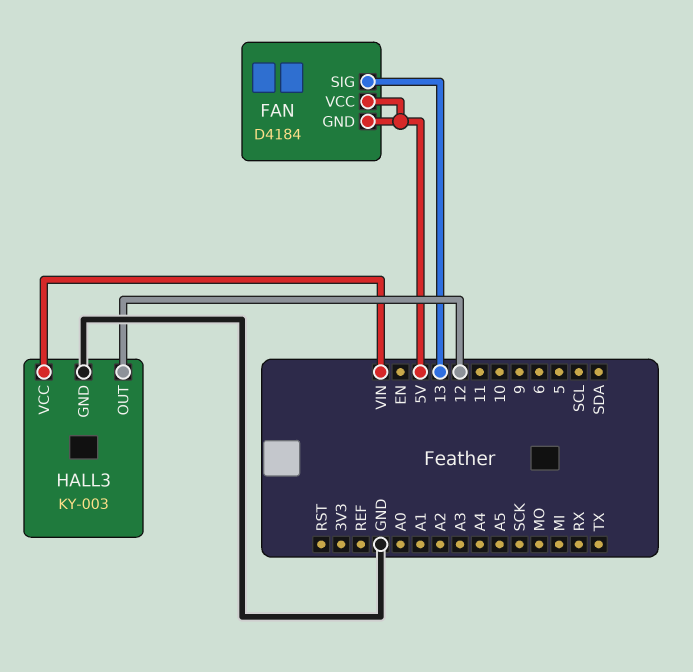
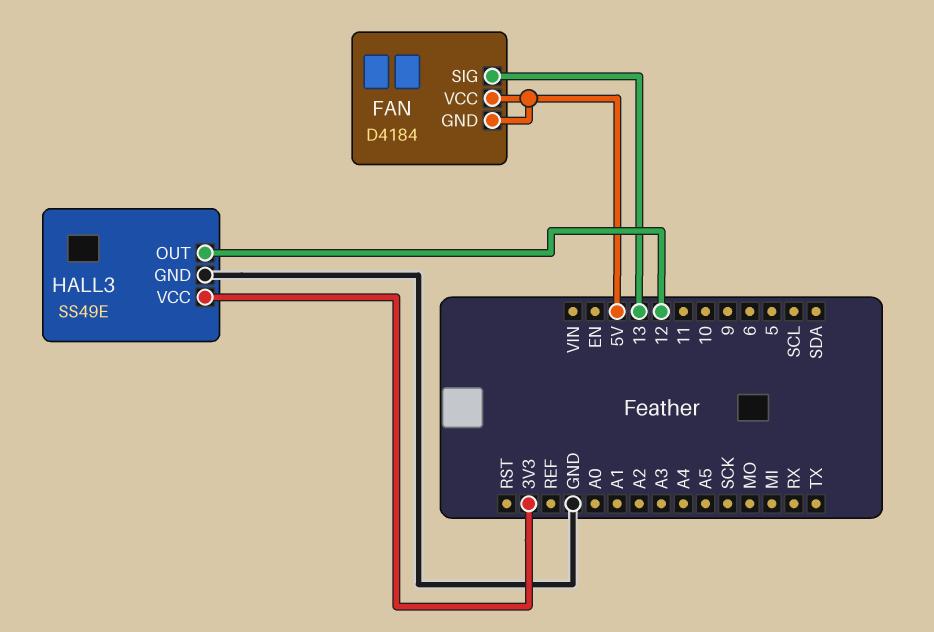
HALL3: KY-003 -> SS49E
HALL3 pin VCC: VIN -> 3V3

